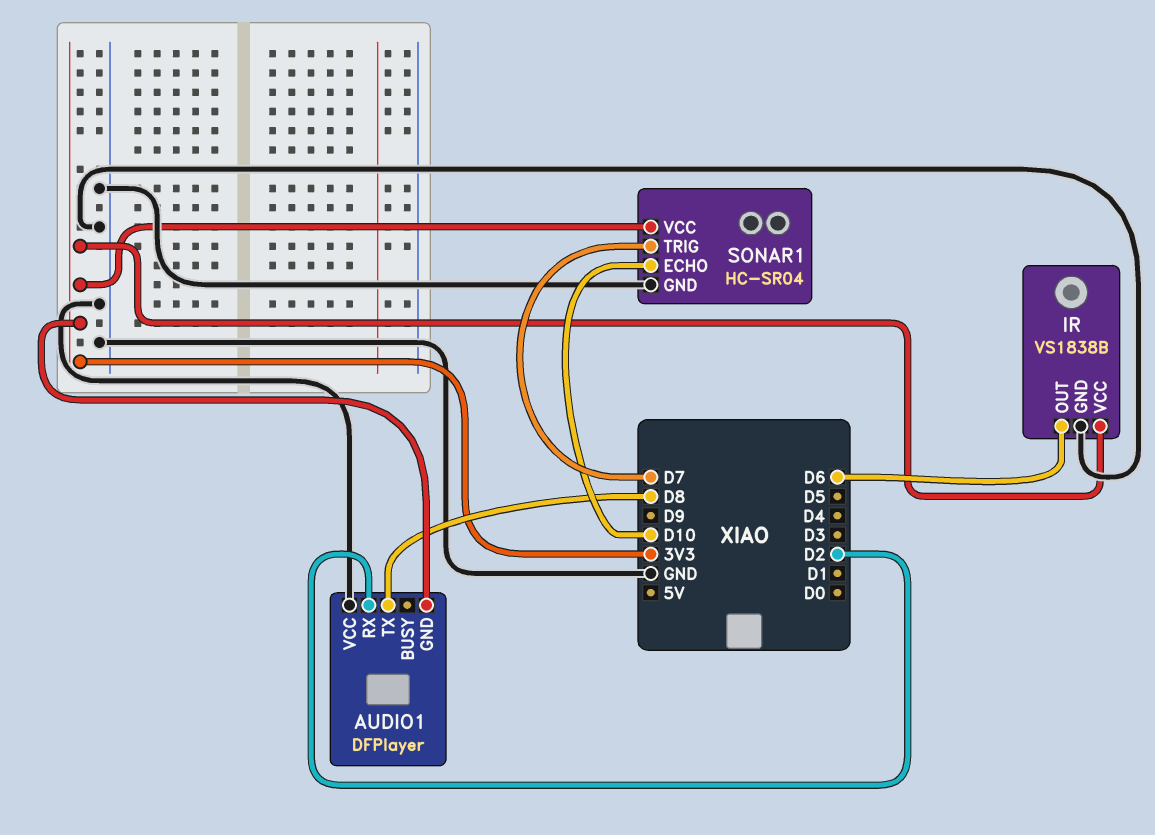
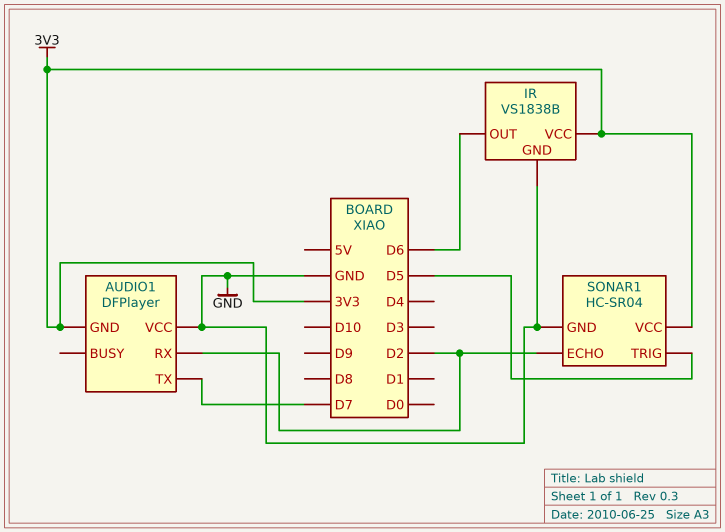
AUDIO1 pin TX: D8 -> D7
SONAR1 pin ECHO: D10 -> D2
SONAR1 pin TRIG: D7 -> D5

